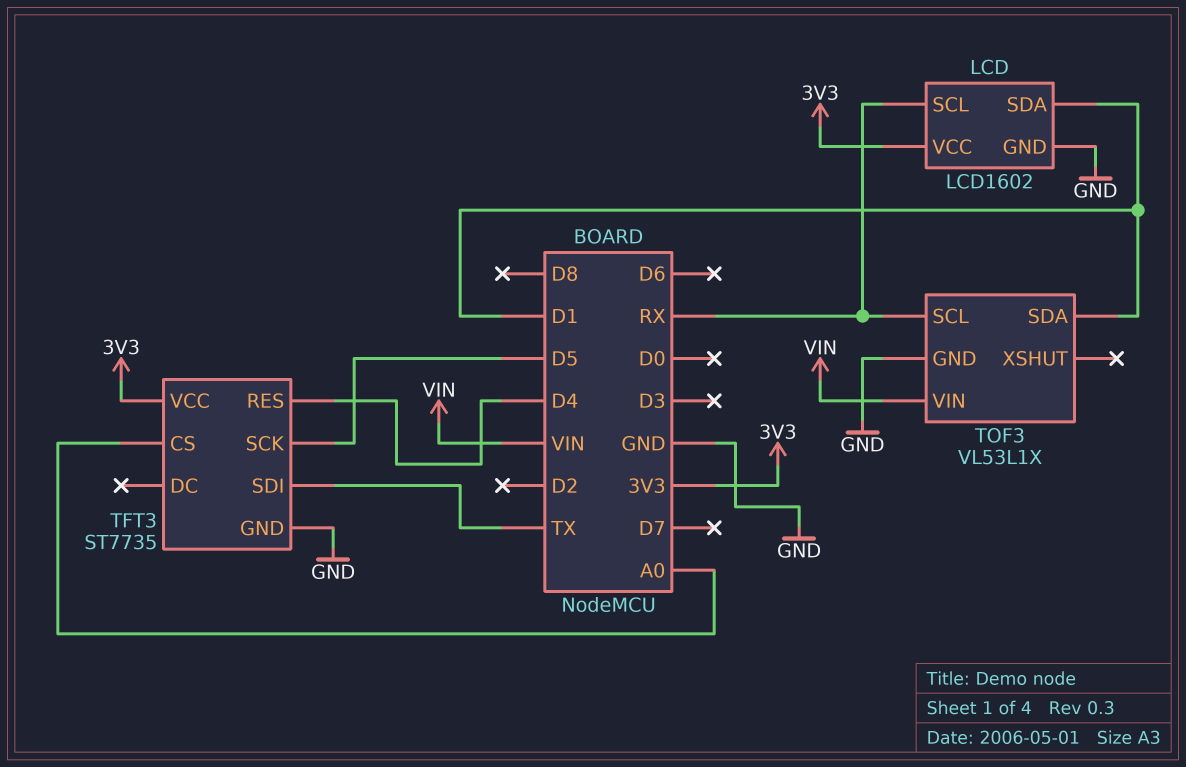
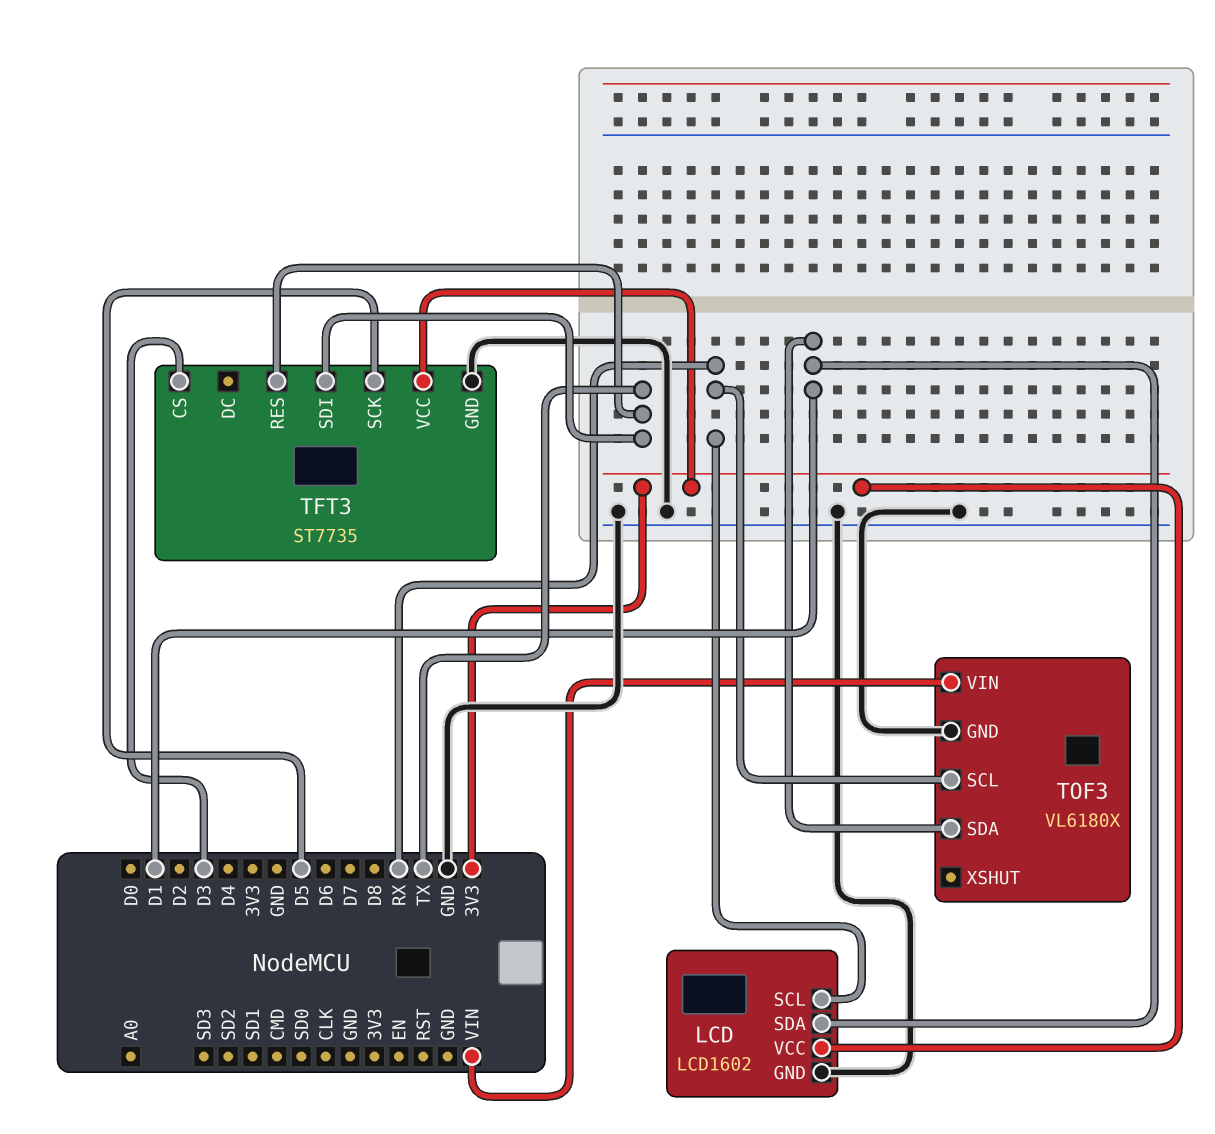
TFT3 pin CS: A0 -> D3
TFT3 pin RES: D4 -> TX
TOF3: VL53L1X -> VL6180X

